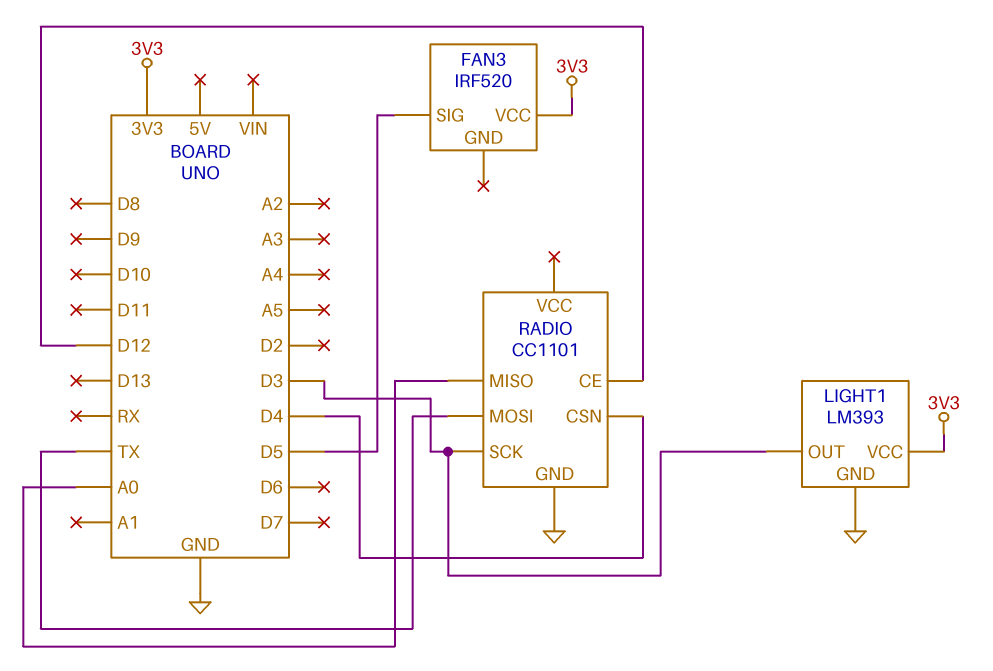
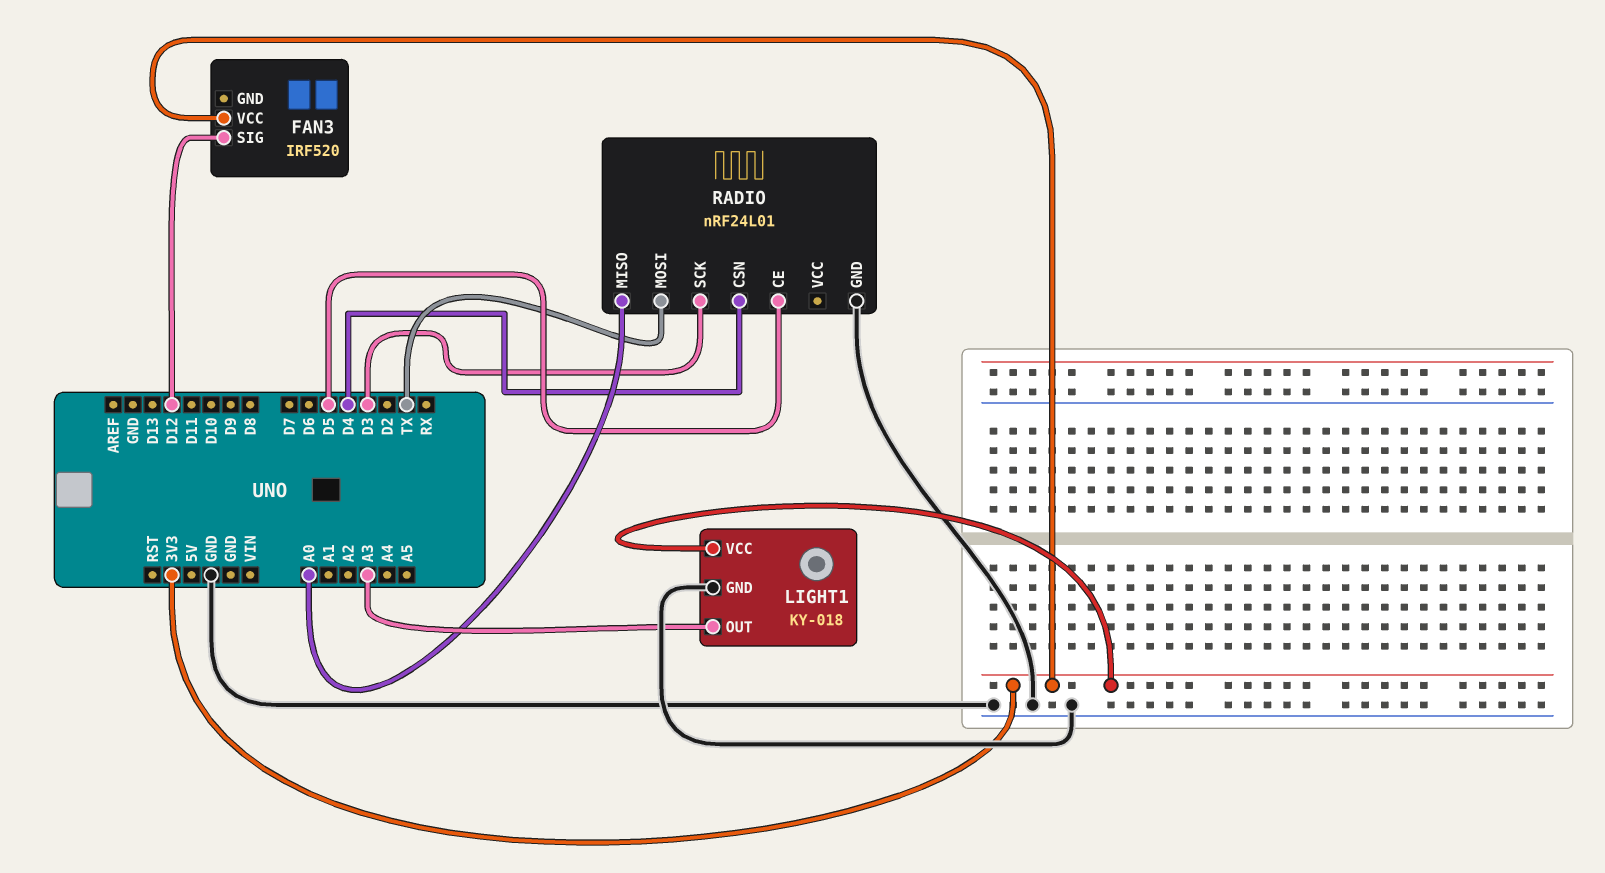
FAN3 pin SIG: D5 -> D12
LIGHT1: LM393 -> KY-018
LIGHT1 pin OUT: D3 -> A3
RADIO: CC1101 -> nRF24L01
RADIO pin CE: D12 -> D5

